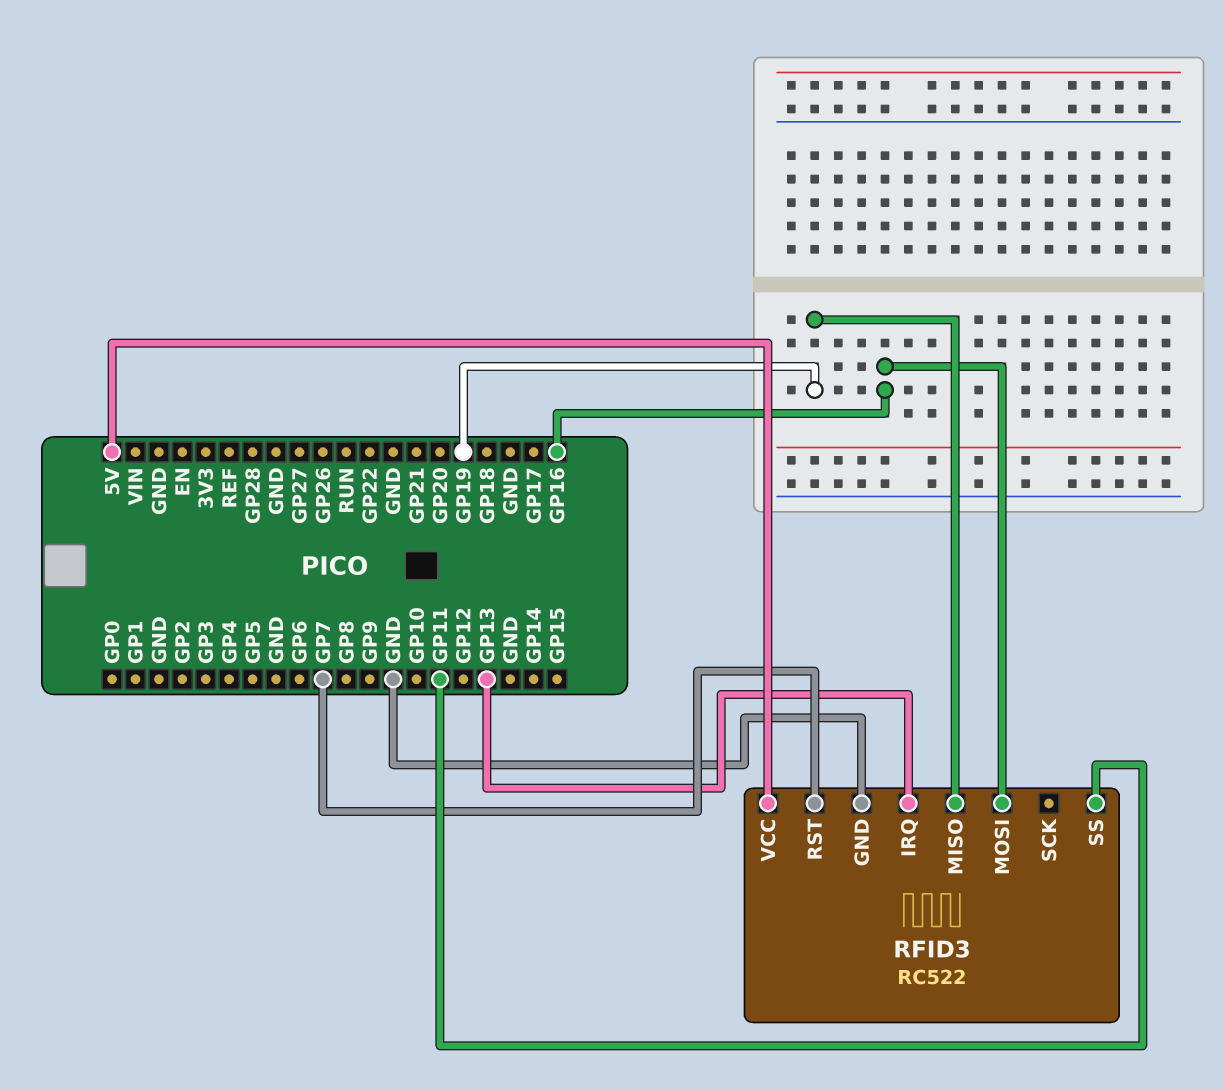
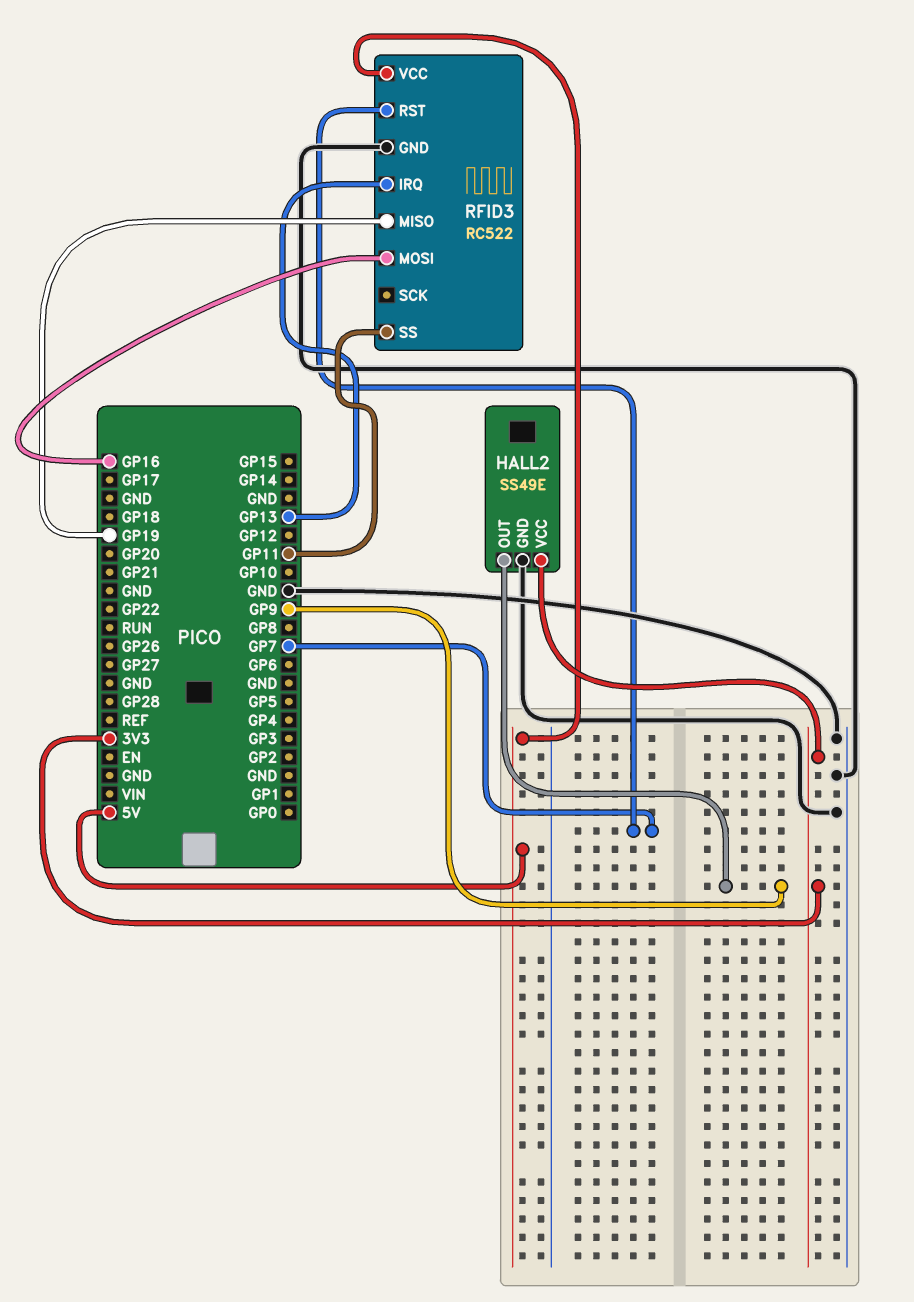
HALL2: none -> SS49E
HALL2 pin GND: none -> GND
HALL2 pin OUT: none -> GP9
HALL2 pin VCC: none -> 3V3

